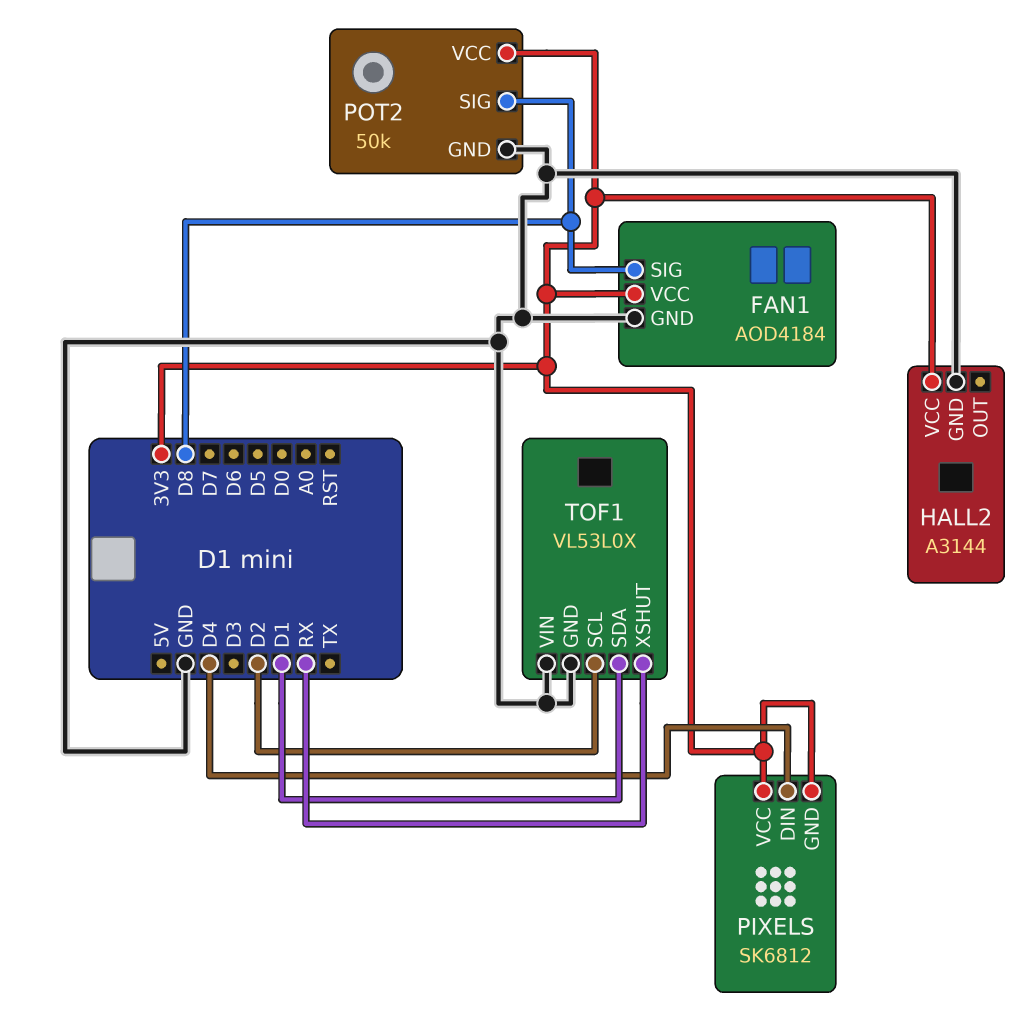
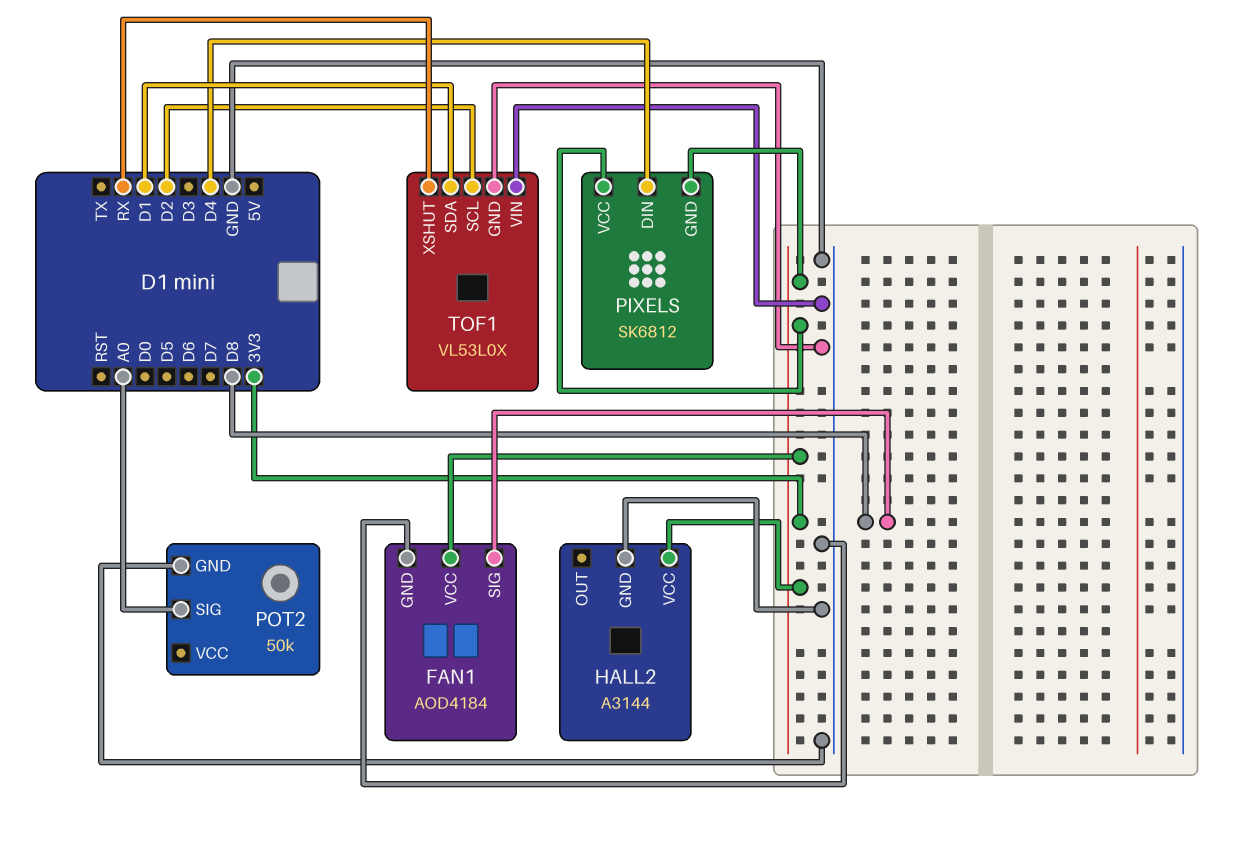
POT2 pin SIG: D8 -> A0
POT2 pin VCC: 3V3 -> none

